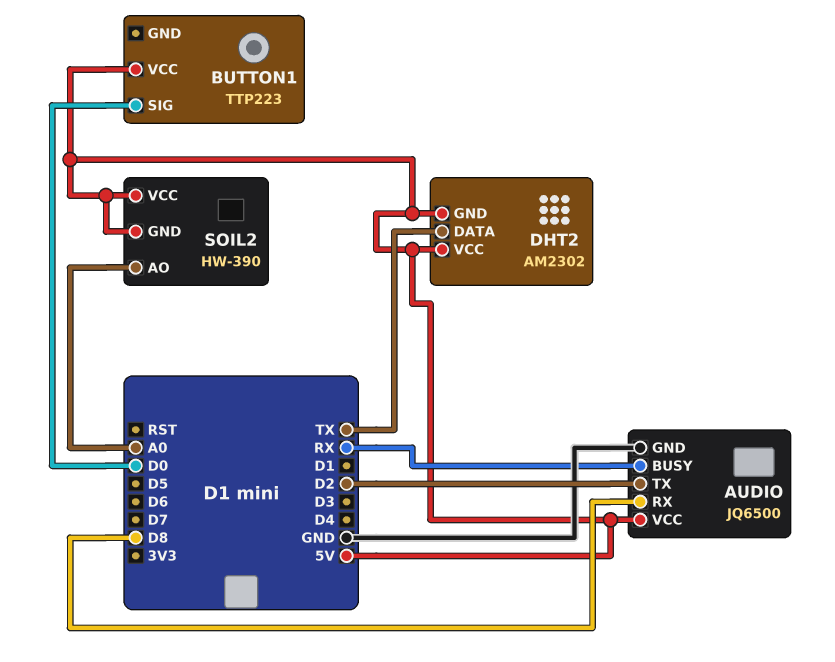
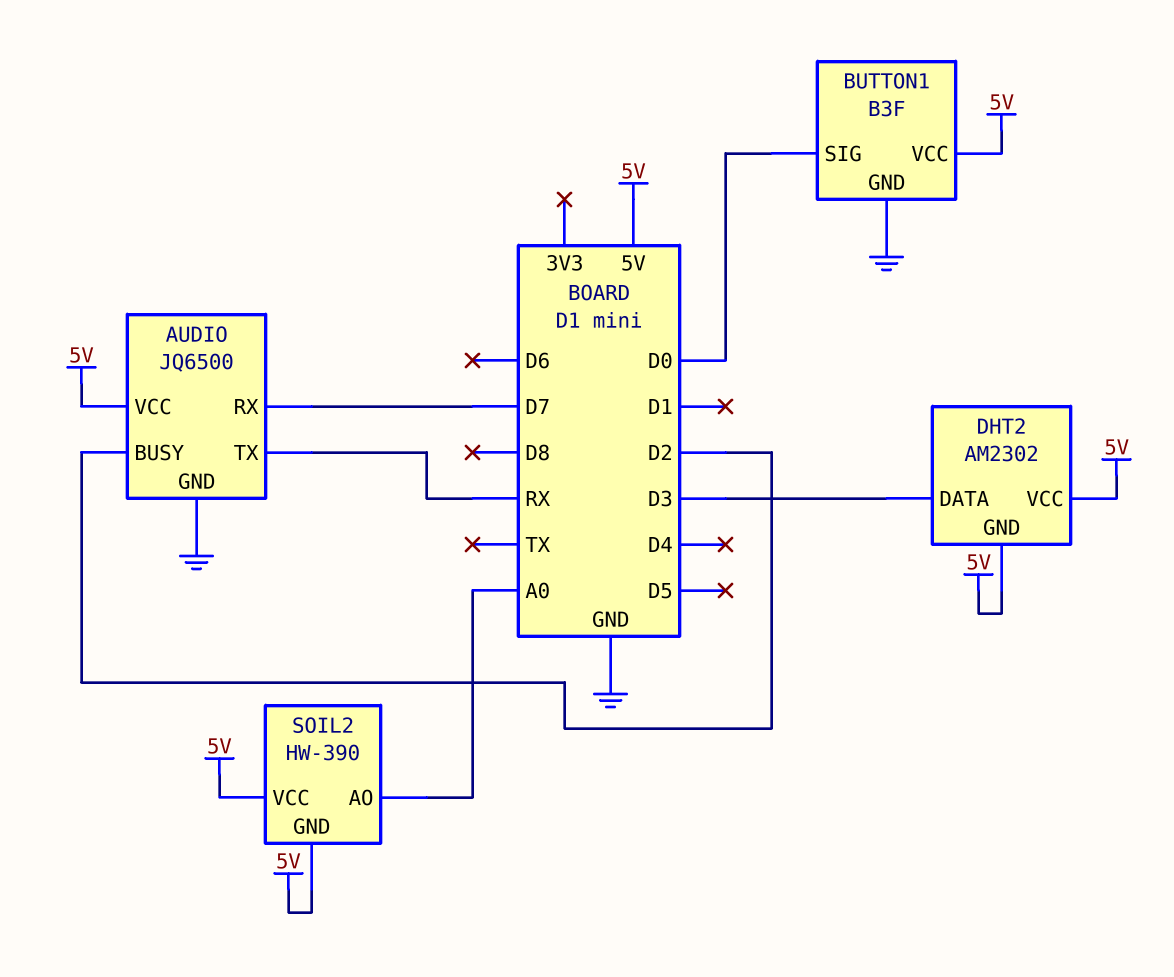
AUDIO pin BUSY: RX -> D2
AUDIO pin RX: D8 -> D7
AUDIO pin TX: D2 -> RX
BUTTON1: TTP223 -> B3F
BUTTON1 pin GND: none -> GND
DHT2 pin DATA: TX -> D3

